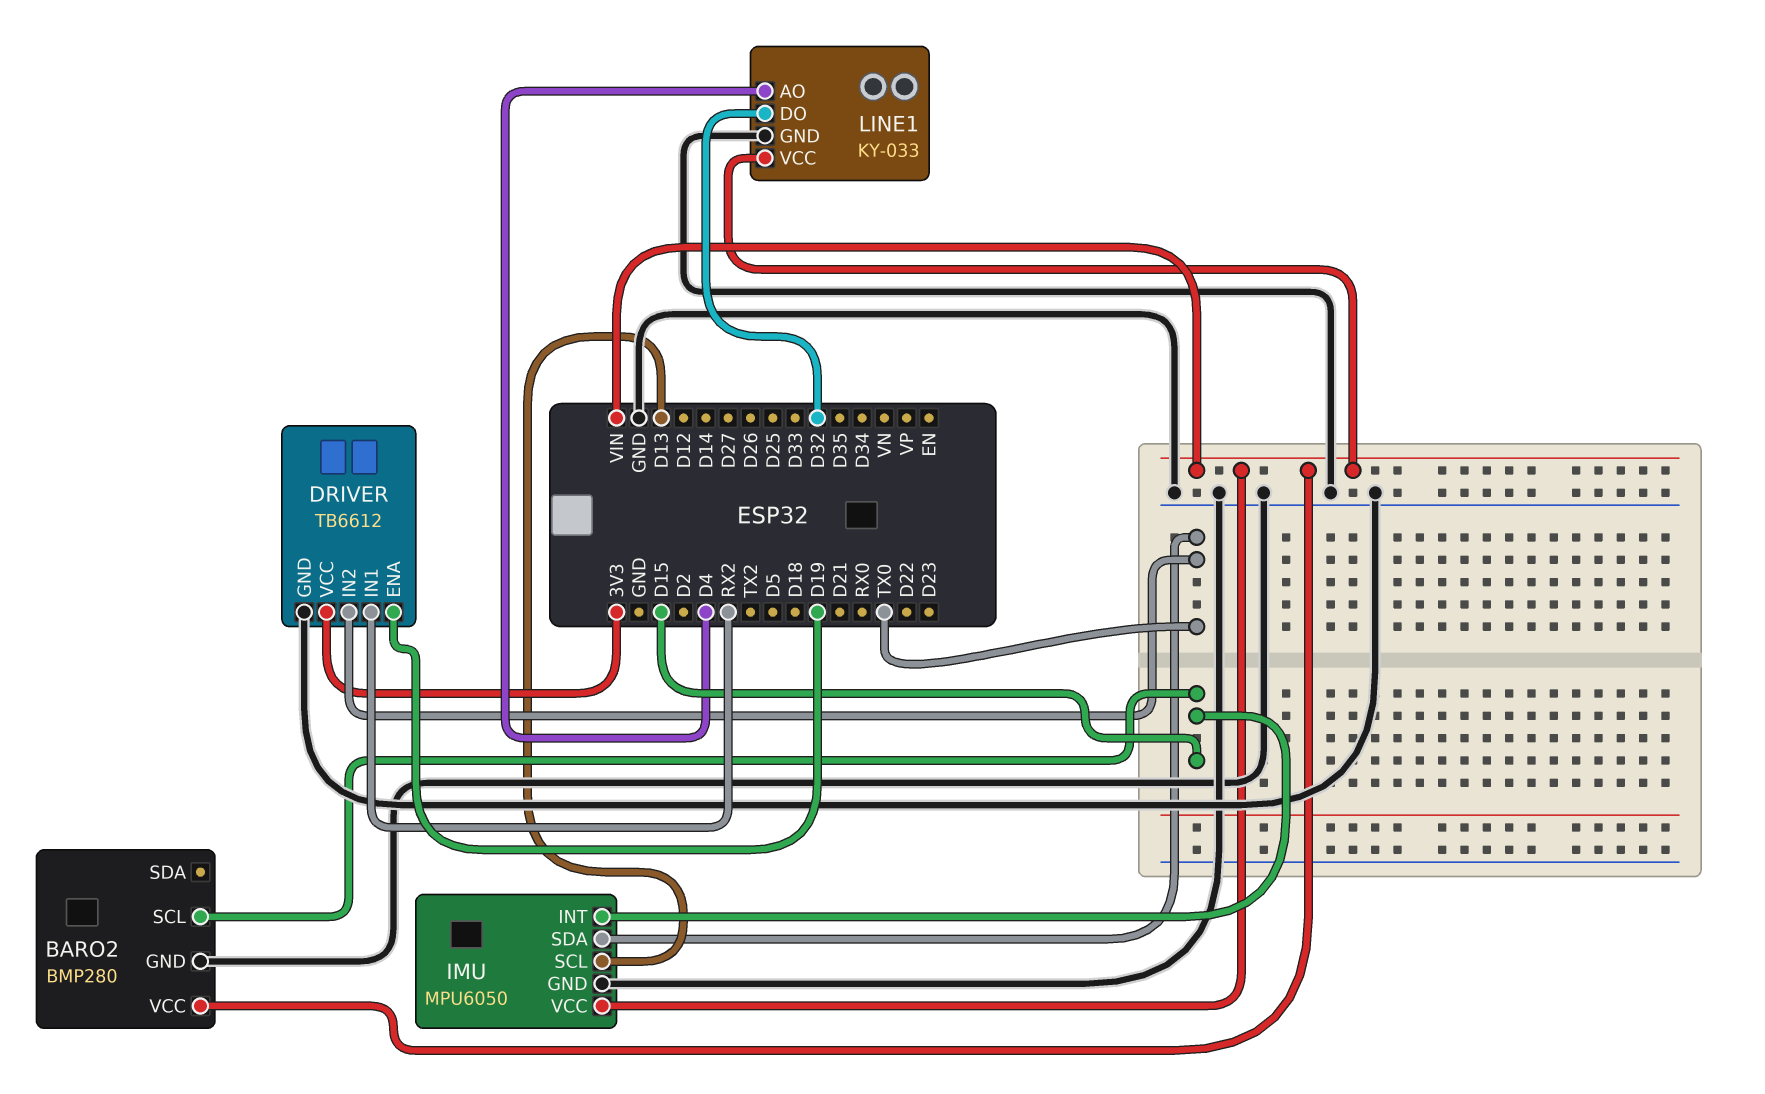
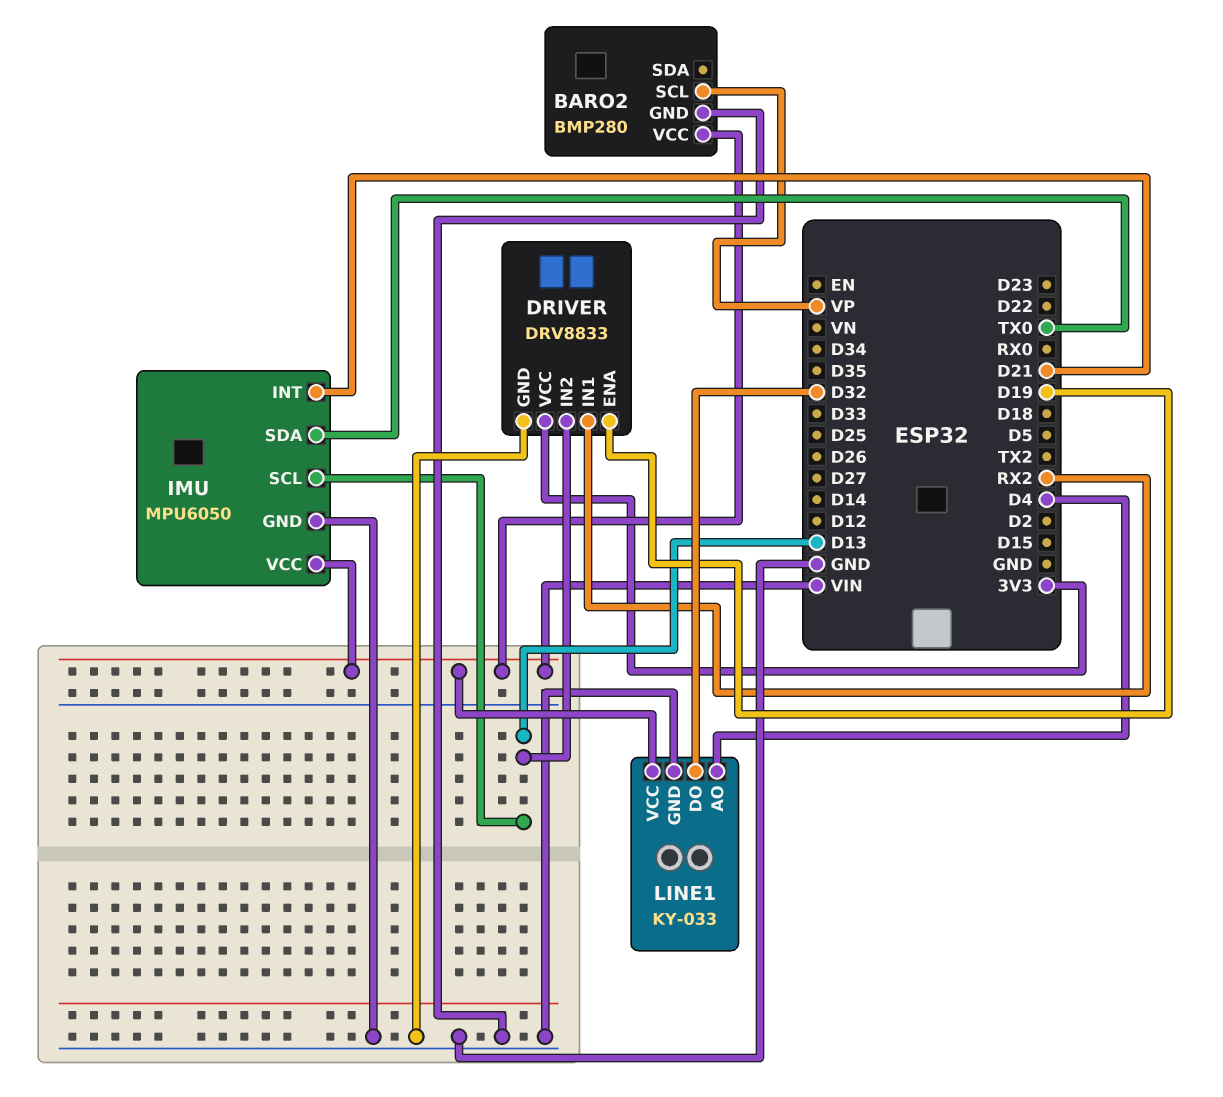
BARO2 pin SCL: D15 -> VP
DRIVER: TB6612 -> DRV8833
DRIVER pin IN2: TX0 -> D13
IMU pin INT: D15 -> D21

